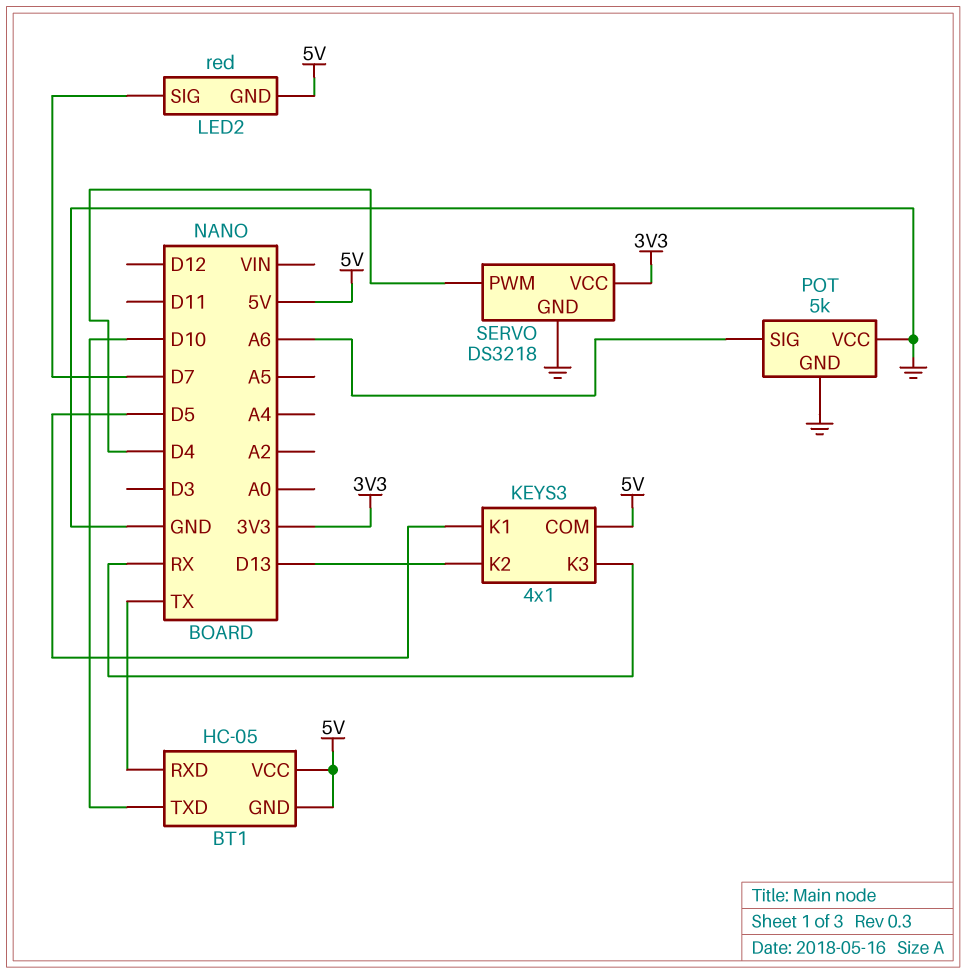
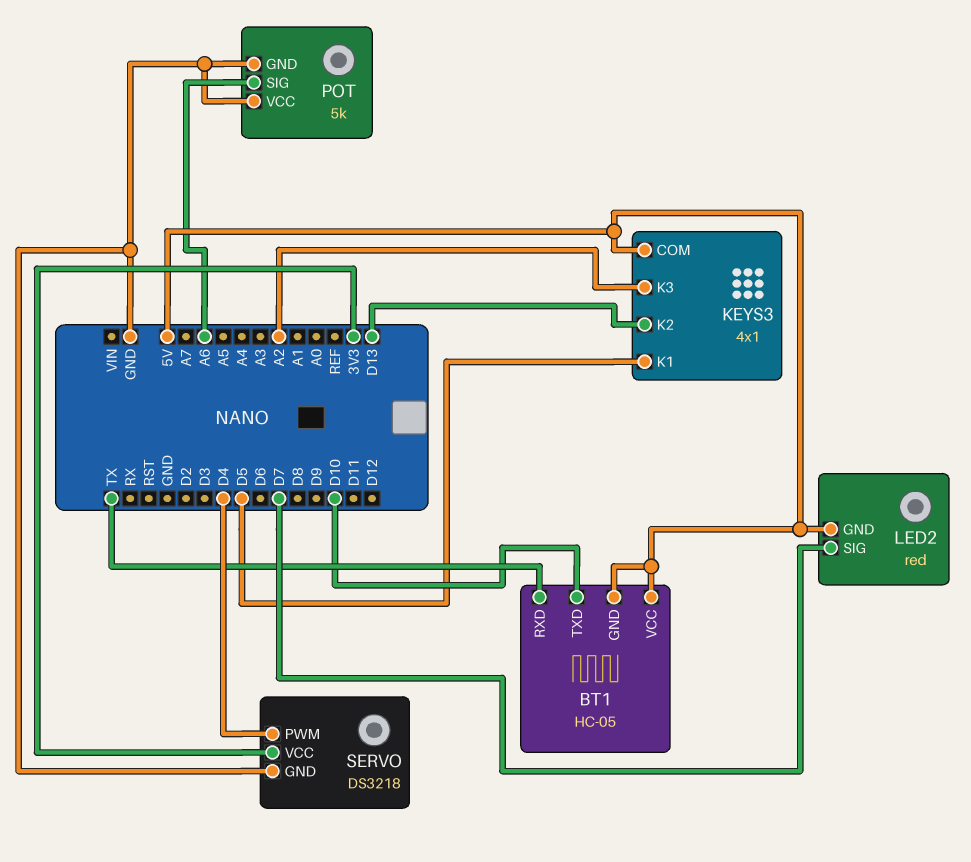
KEYS3 pin K3: RX -> A2

